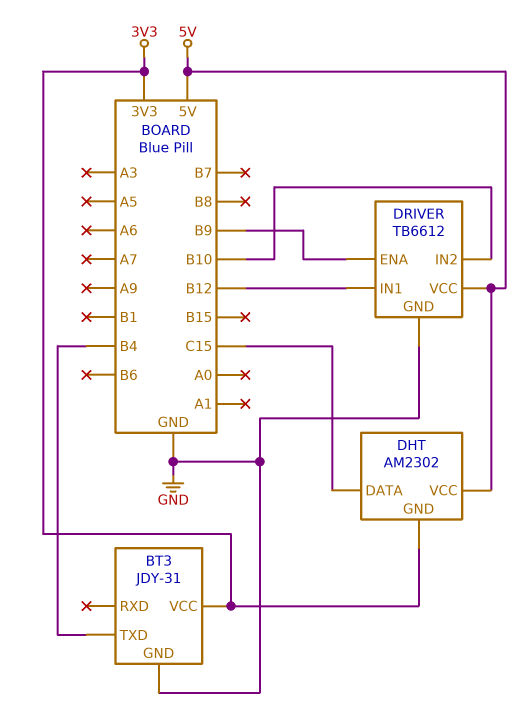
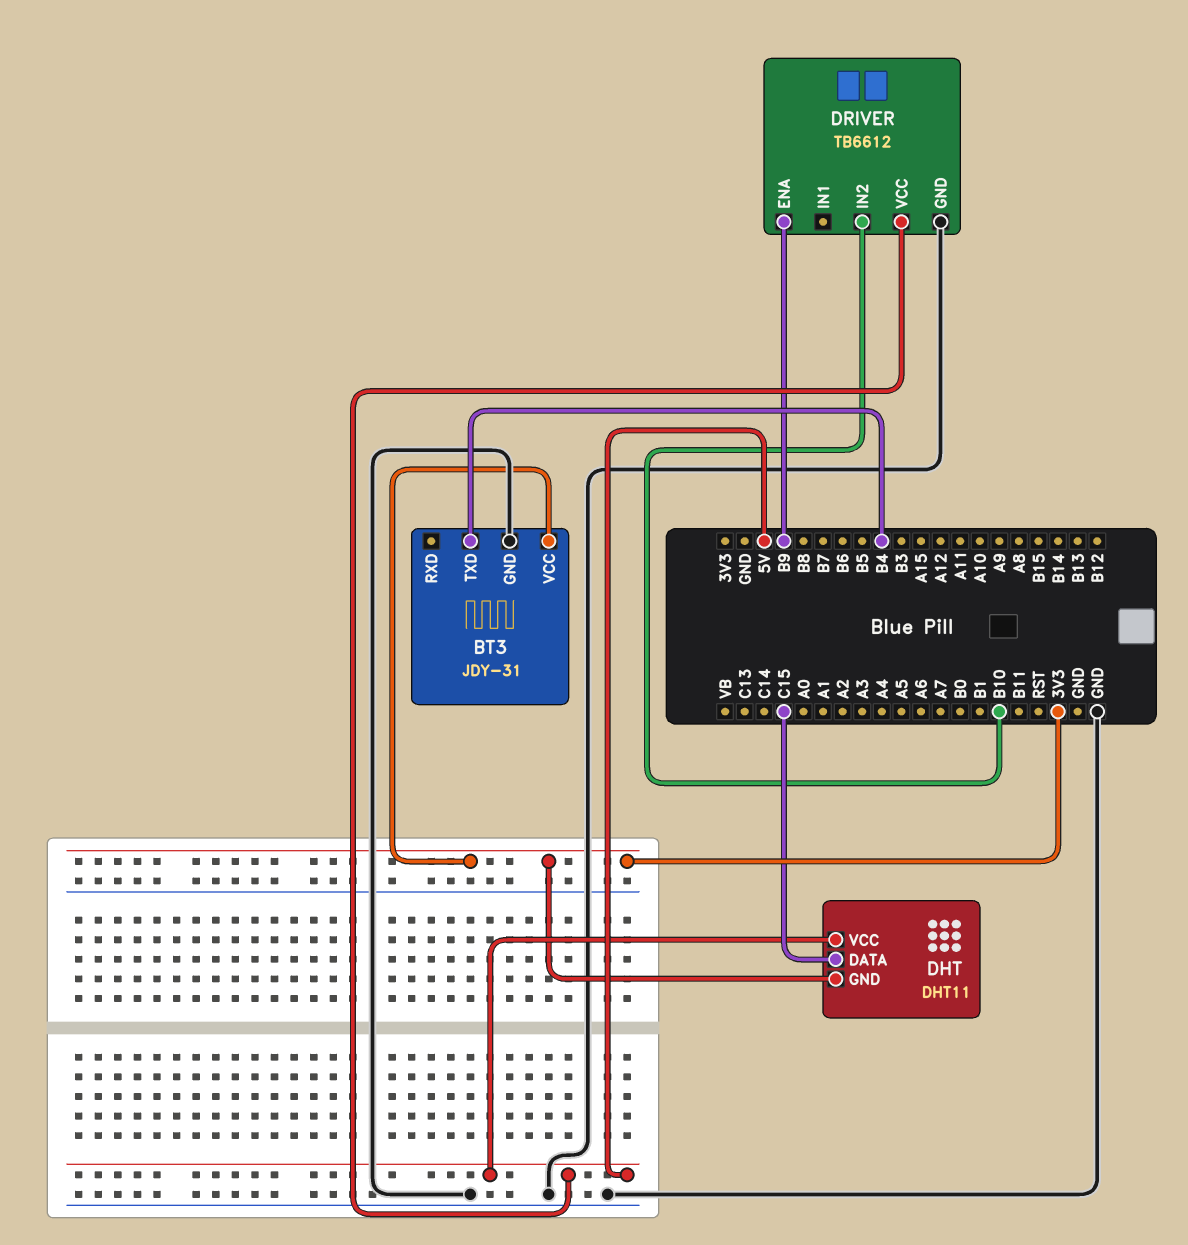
DHT: AM2302 -> DHT11
DRIVER pin IN1: B12 -> none

